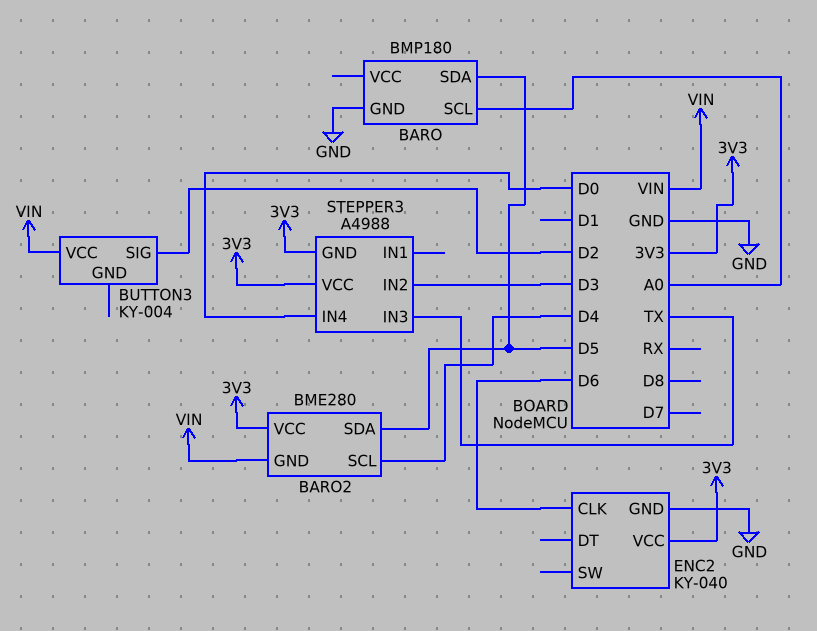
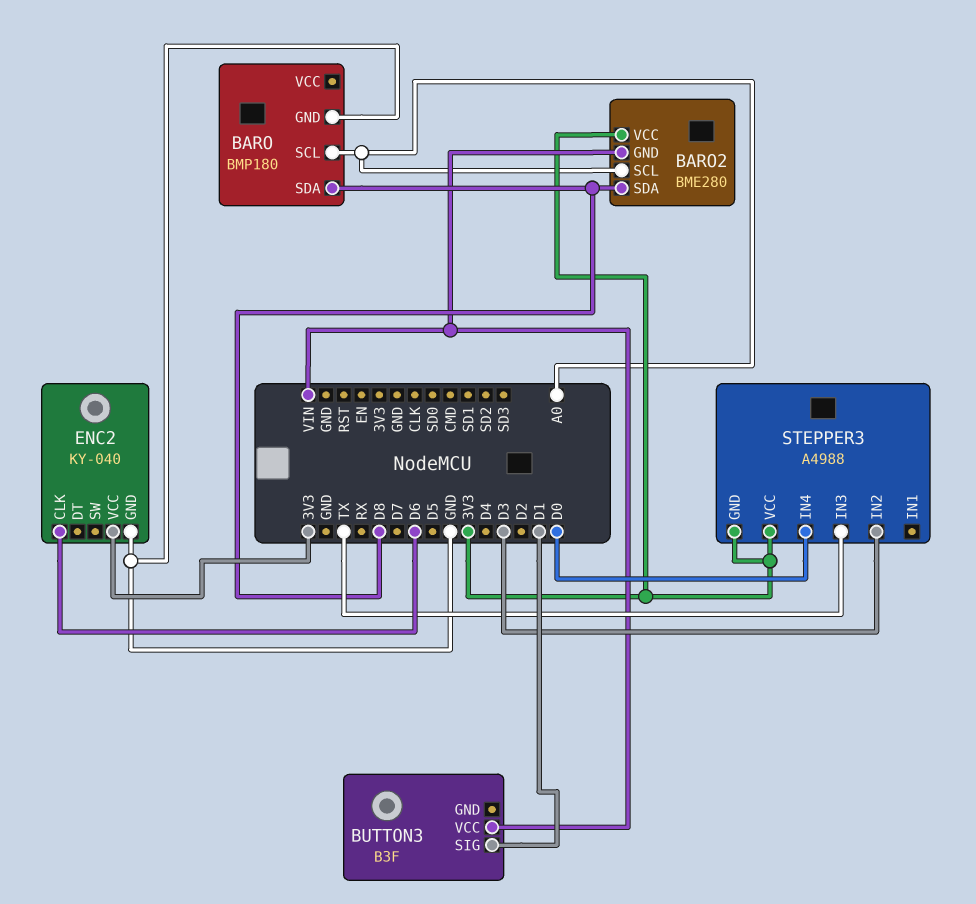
BARO pin SDA: D5 -> D8
BARO2 pin SCL: D4 -> A0
BARO2 pin SDA: D5 -> D8
BUTTON3: KY-004 -> B3F
BUTTON3 pin SIG: D2 -> D1

